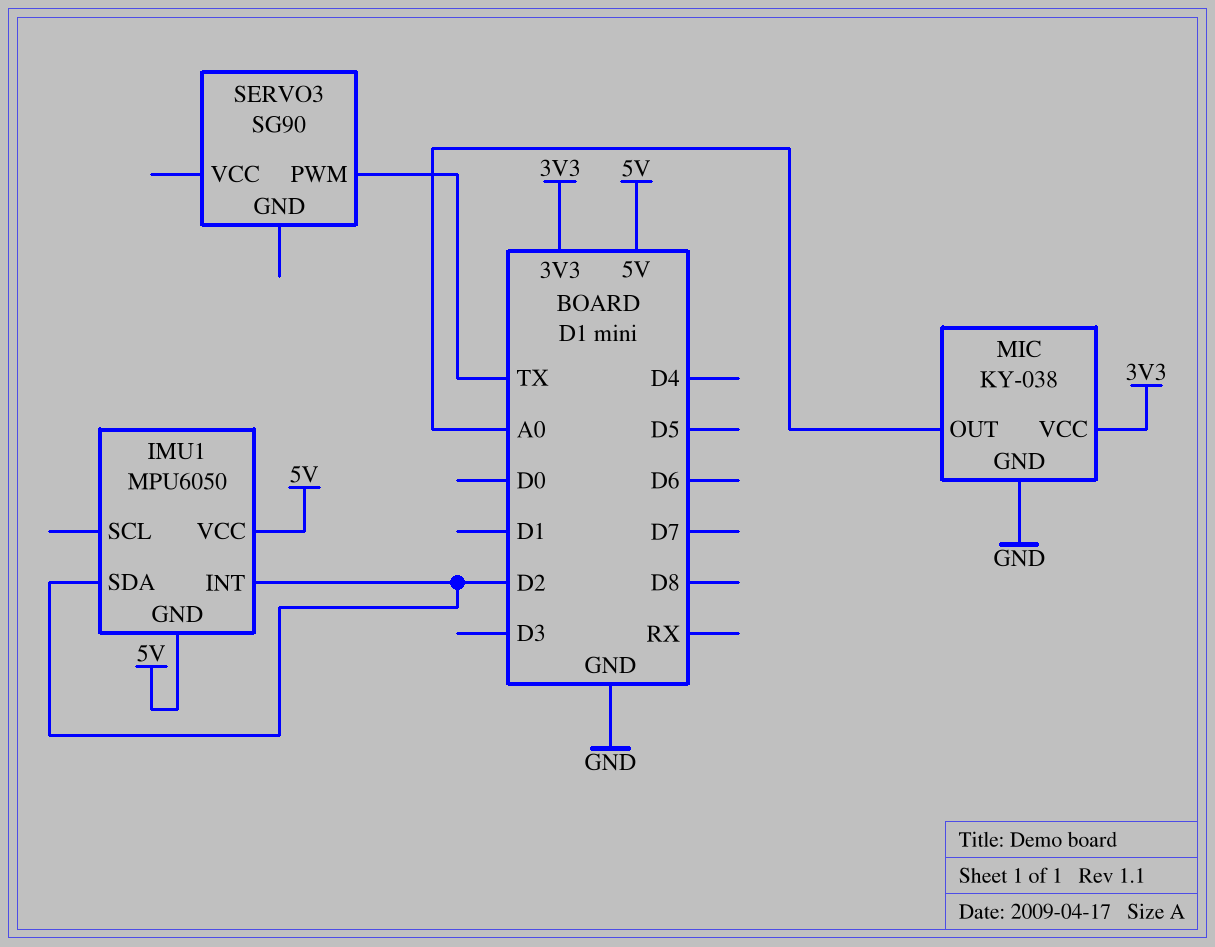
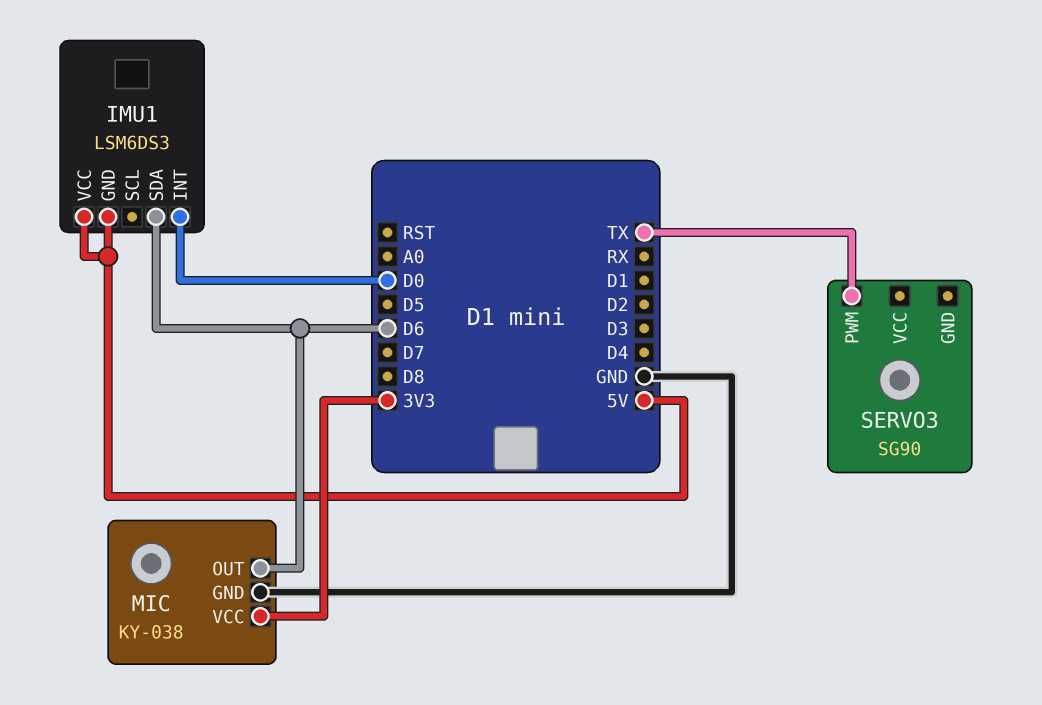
IMU1: MPU6050 -> LSM6DS3
IMU1 pin INT: D2 -> D0
IMU1 pin SDA: D2 -> D6
MIC pin OUT: A0 -> D6

